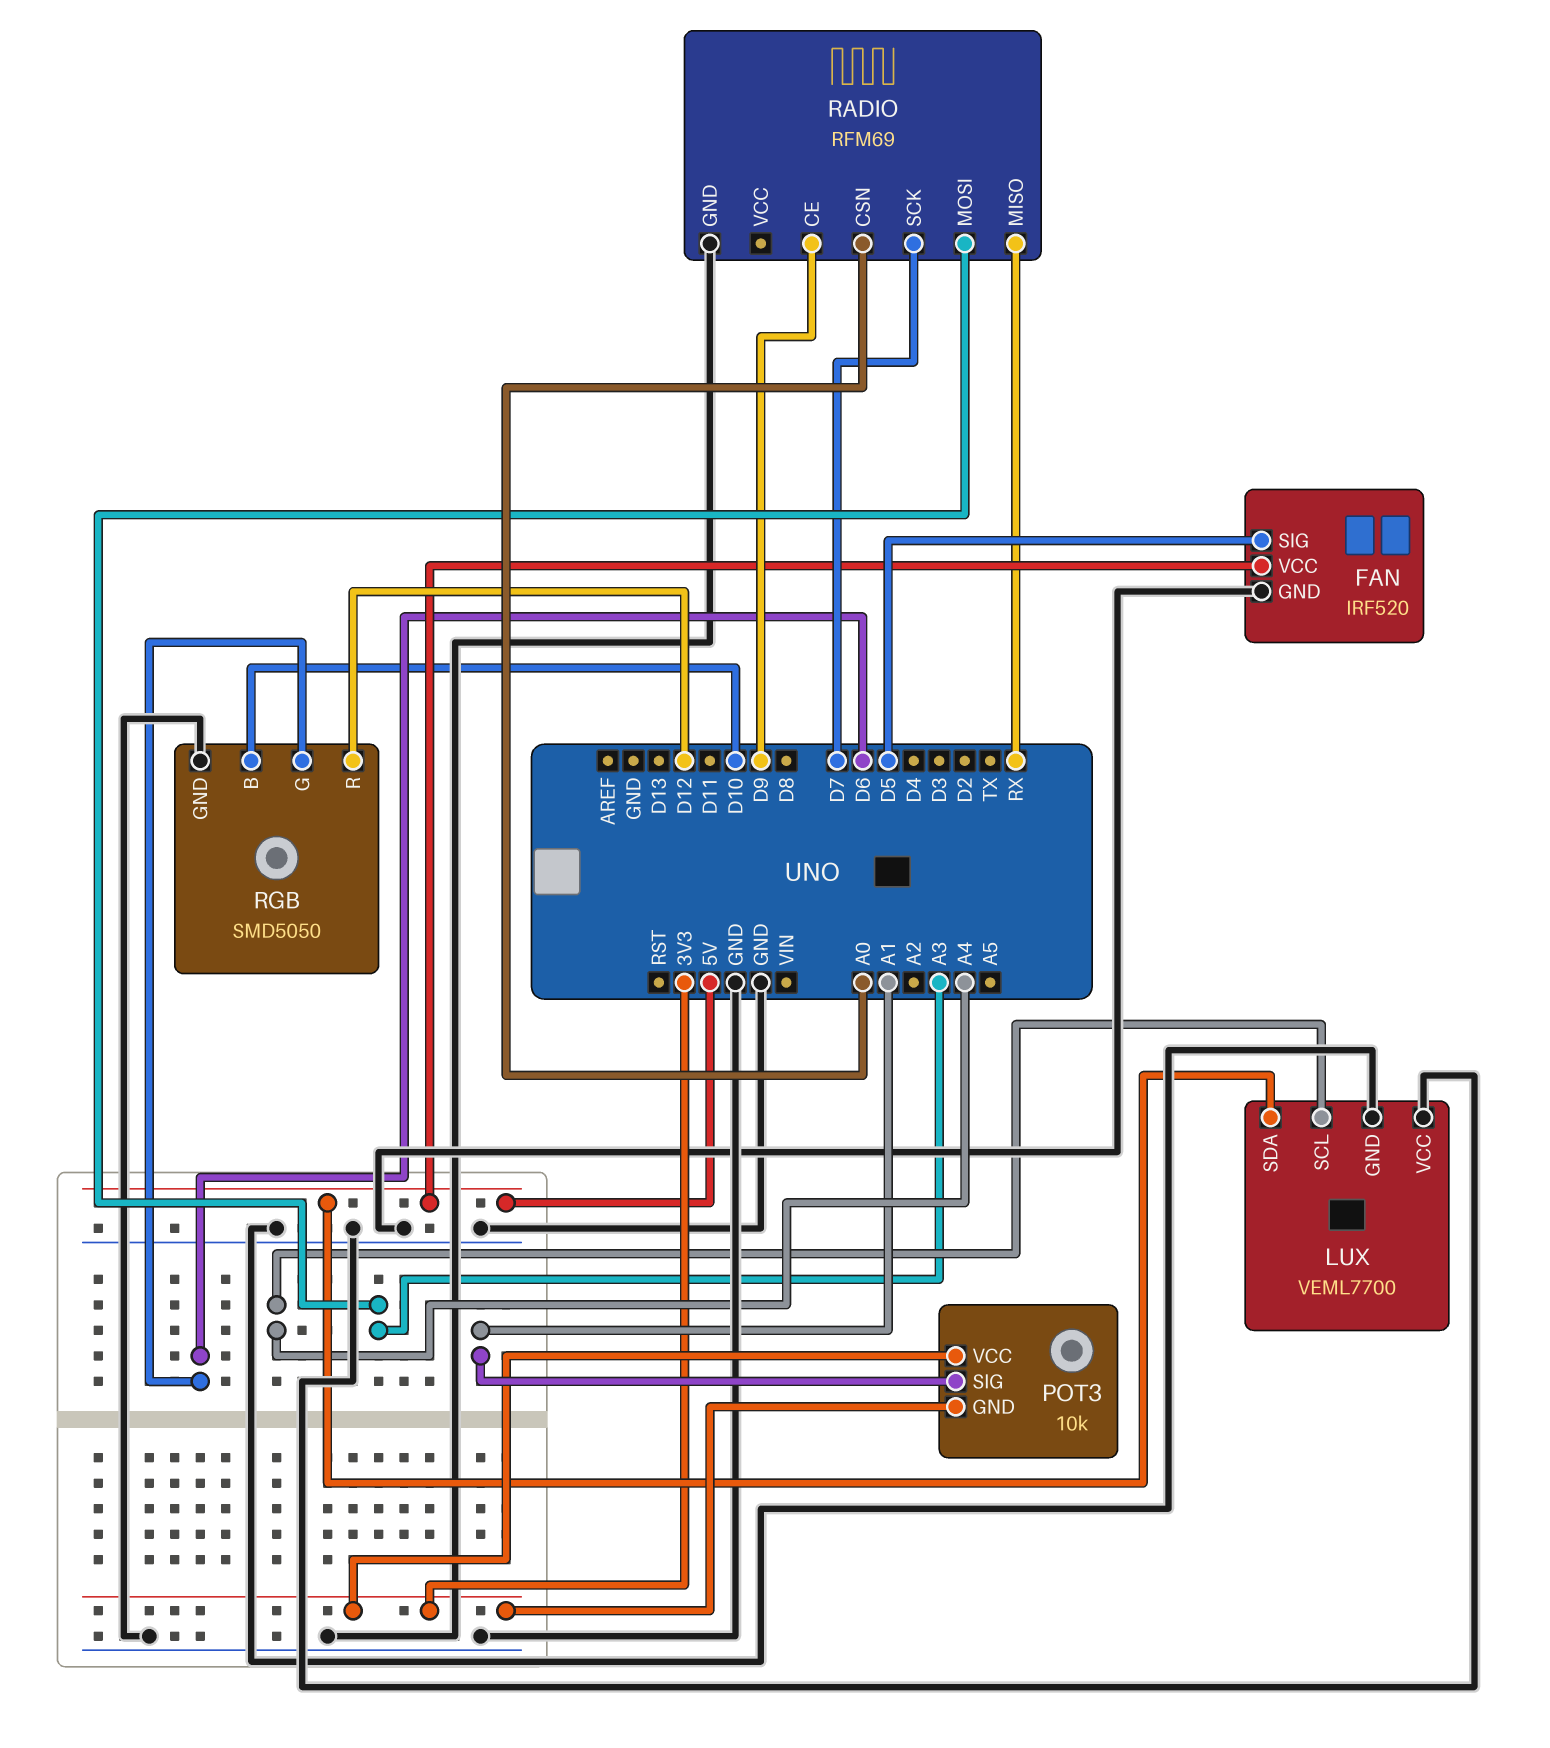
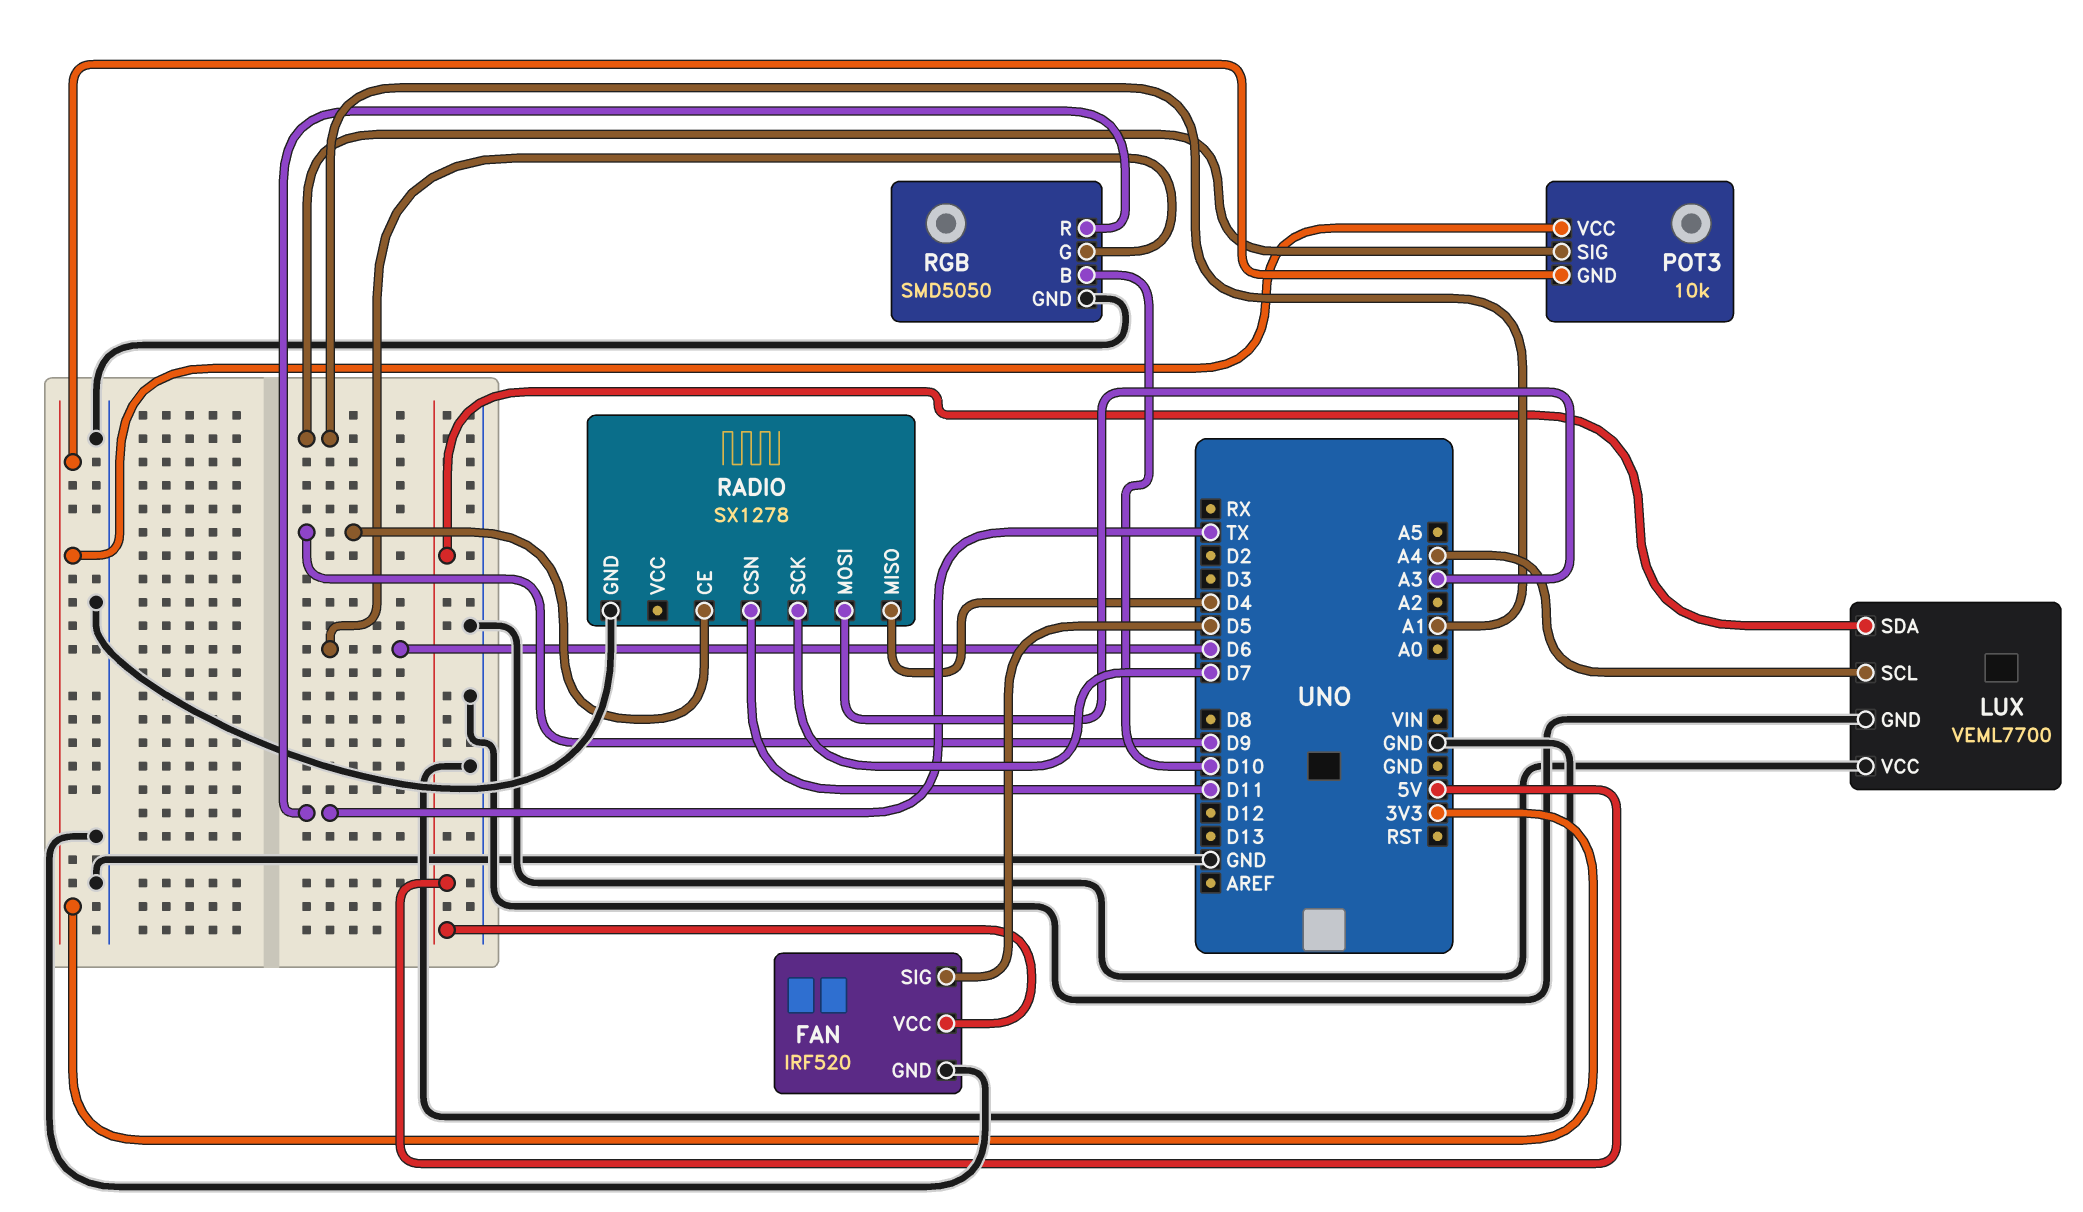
RADIO: RFM69 -> SX1278
RADIO pin CSN: A0 -> D11
RADIO pin MISO: RX -> D4
RGB pin R: D12 -> TX

